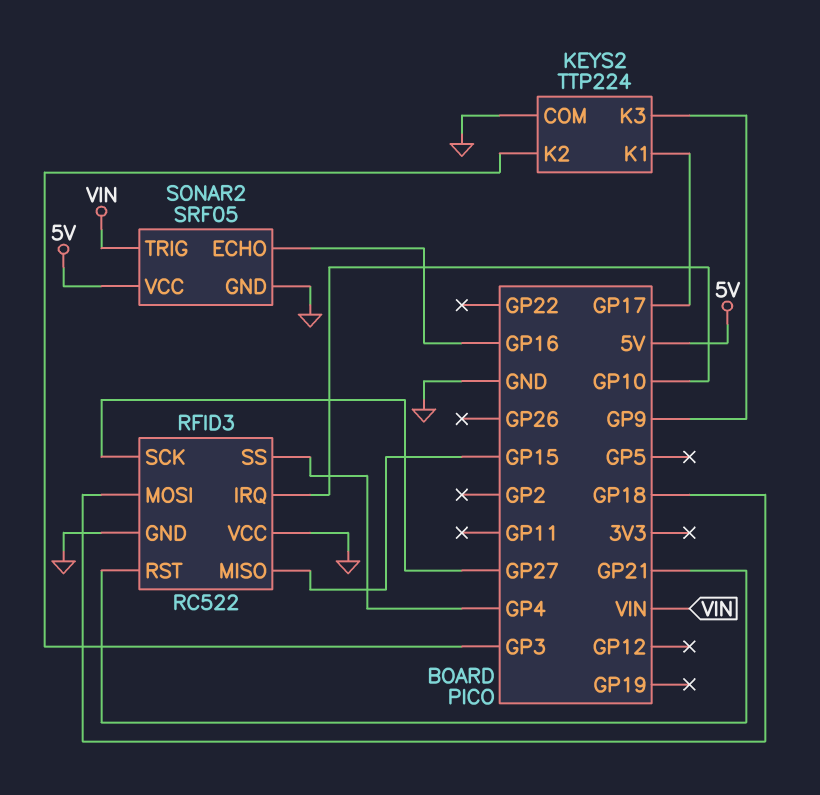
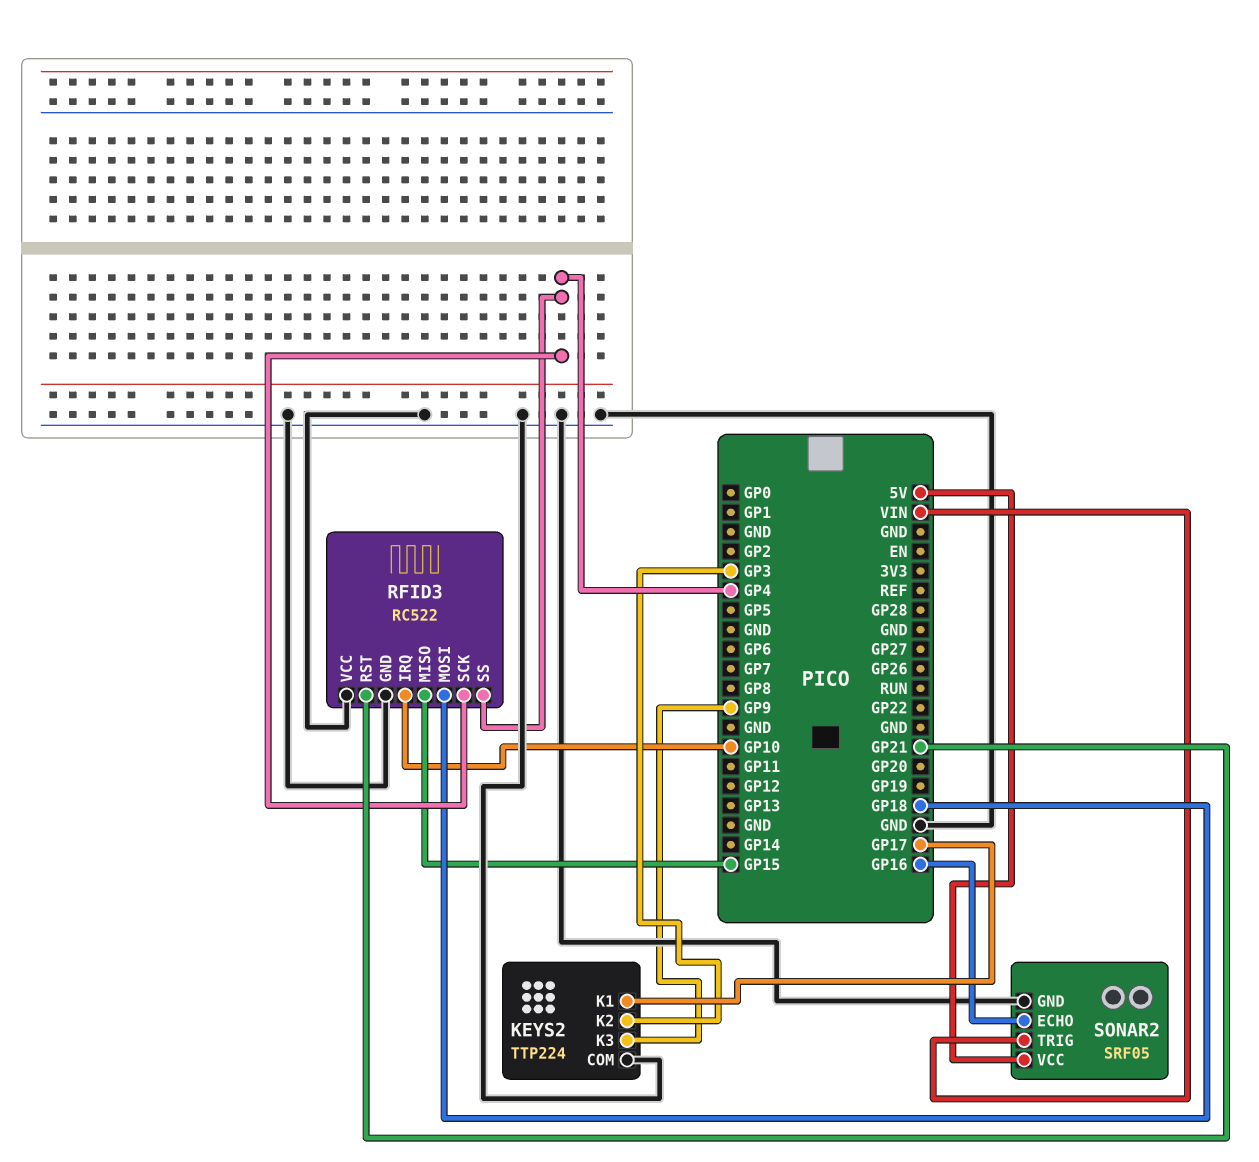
RFID3 pin SCK: GP27 -> GP4

